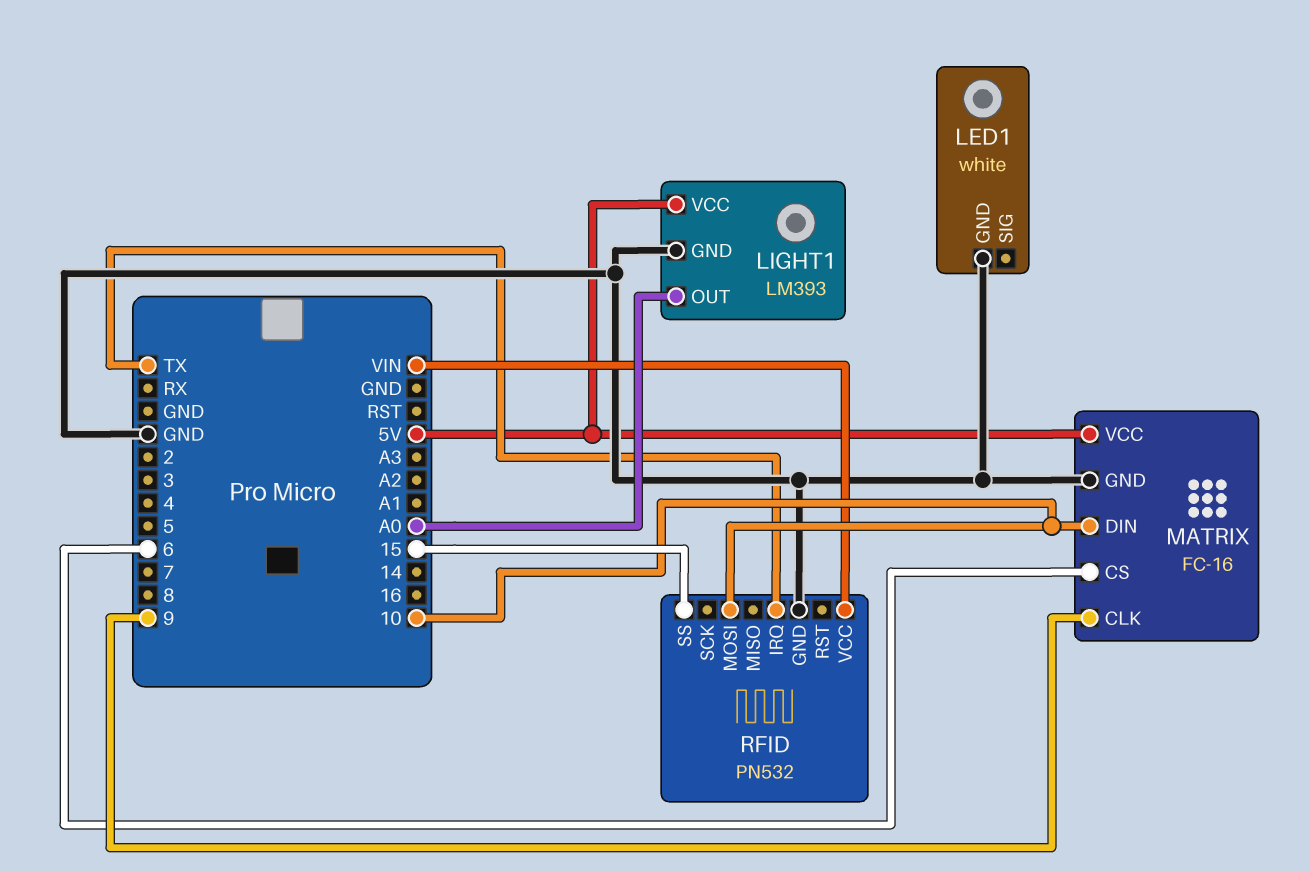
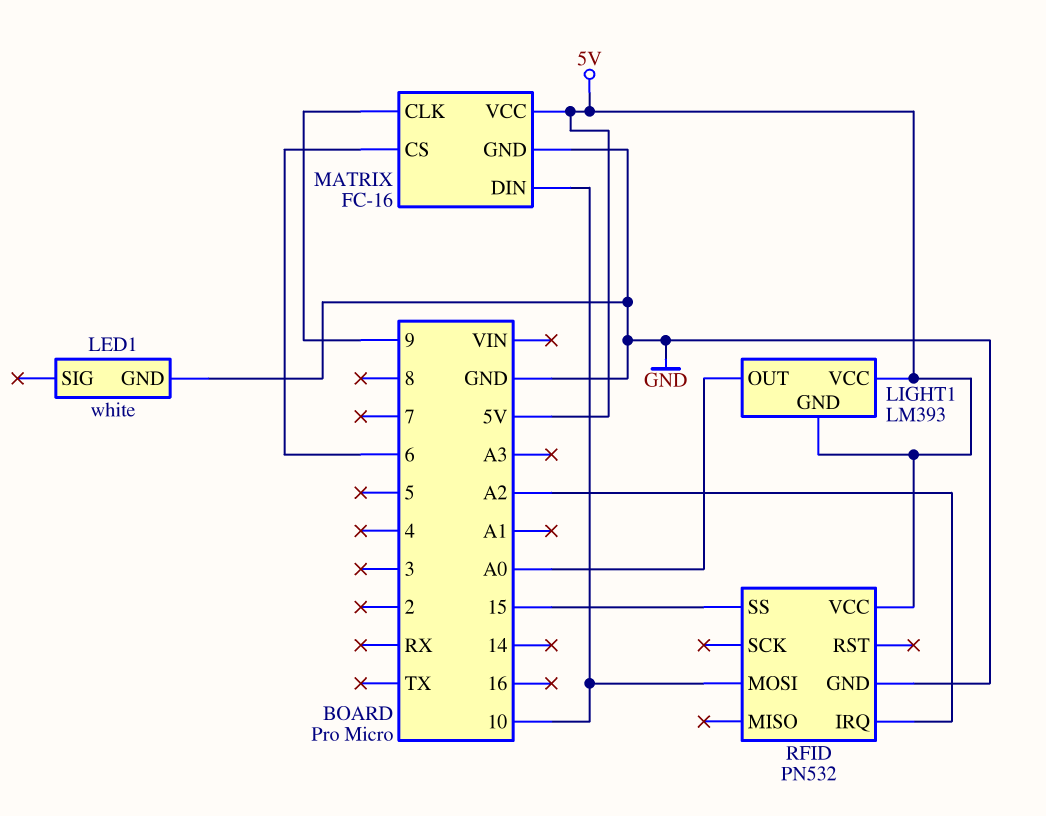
LIGHT1 pin GND: GND -> 5V
RFID pin IRQ: TX -> A2
RFID pin VCC: VIN -> 5V

